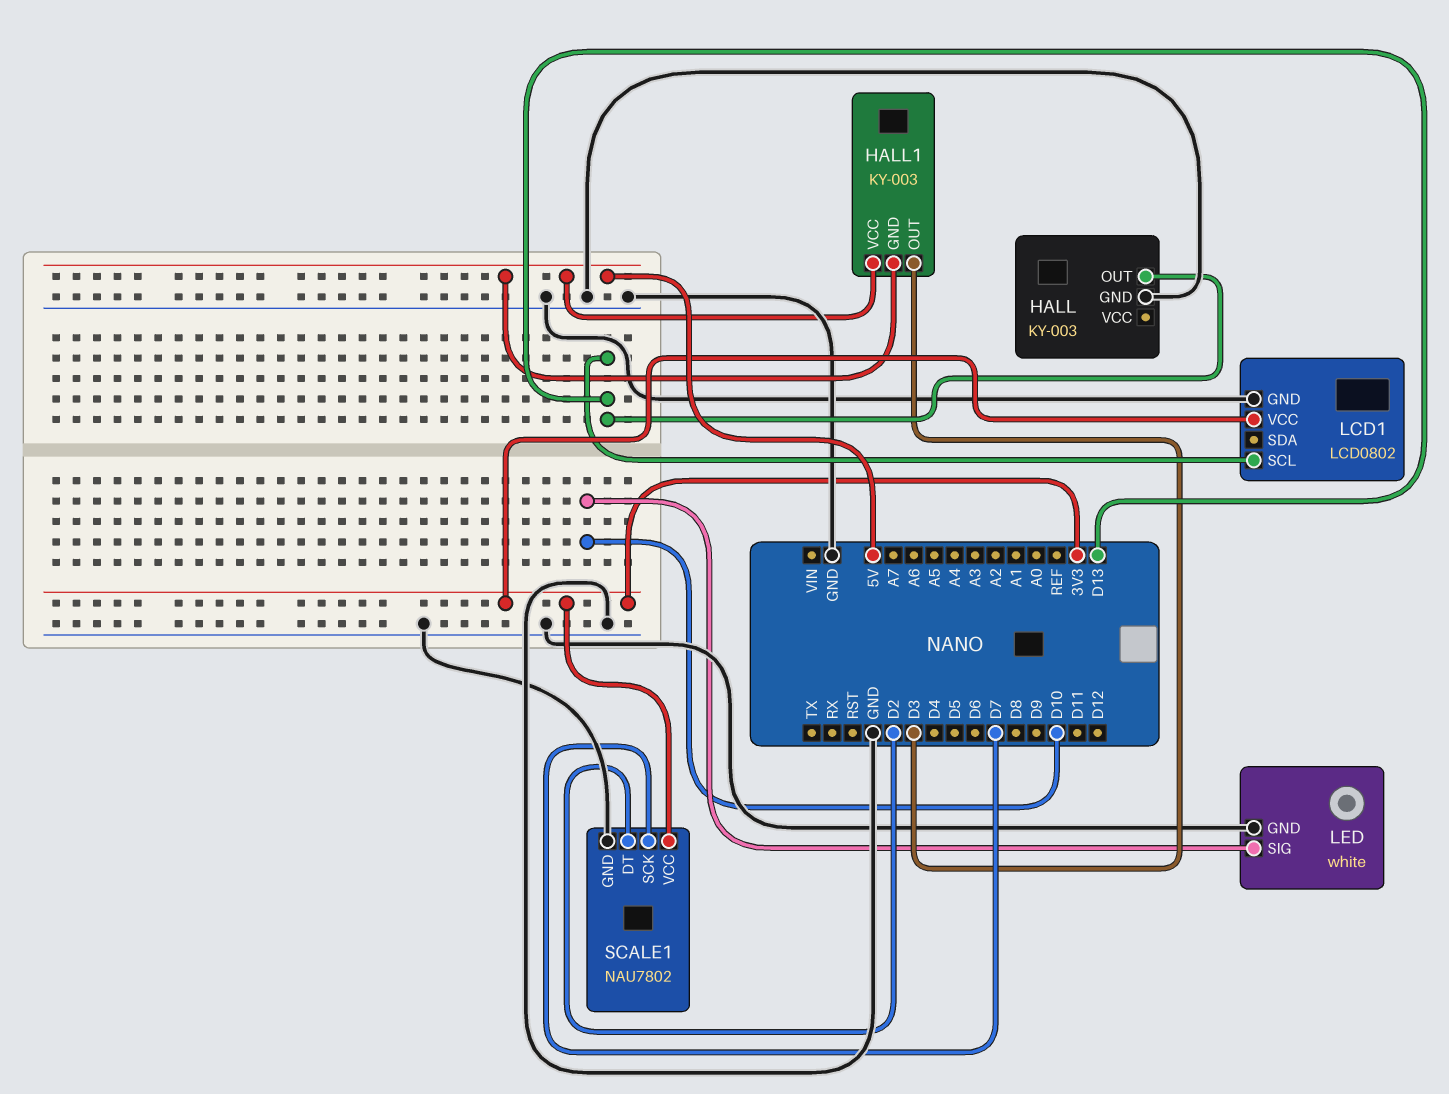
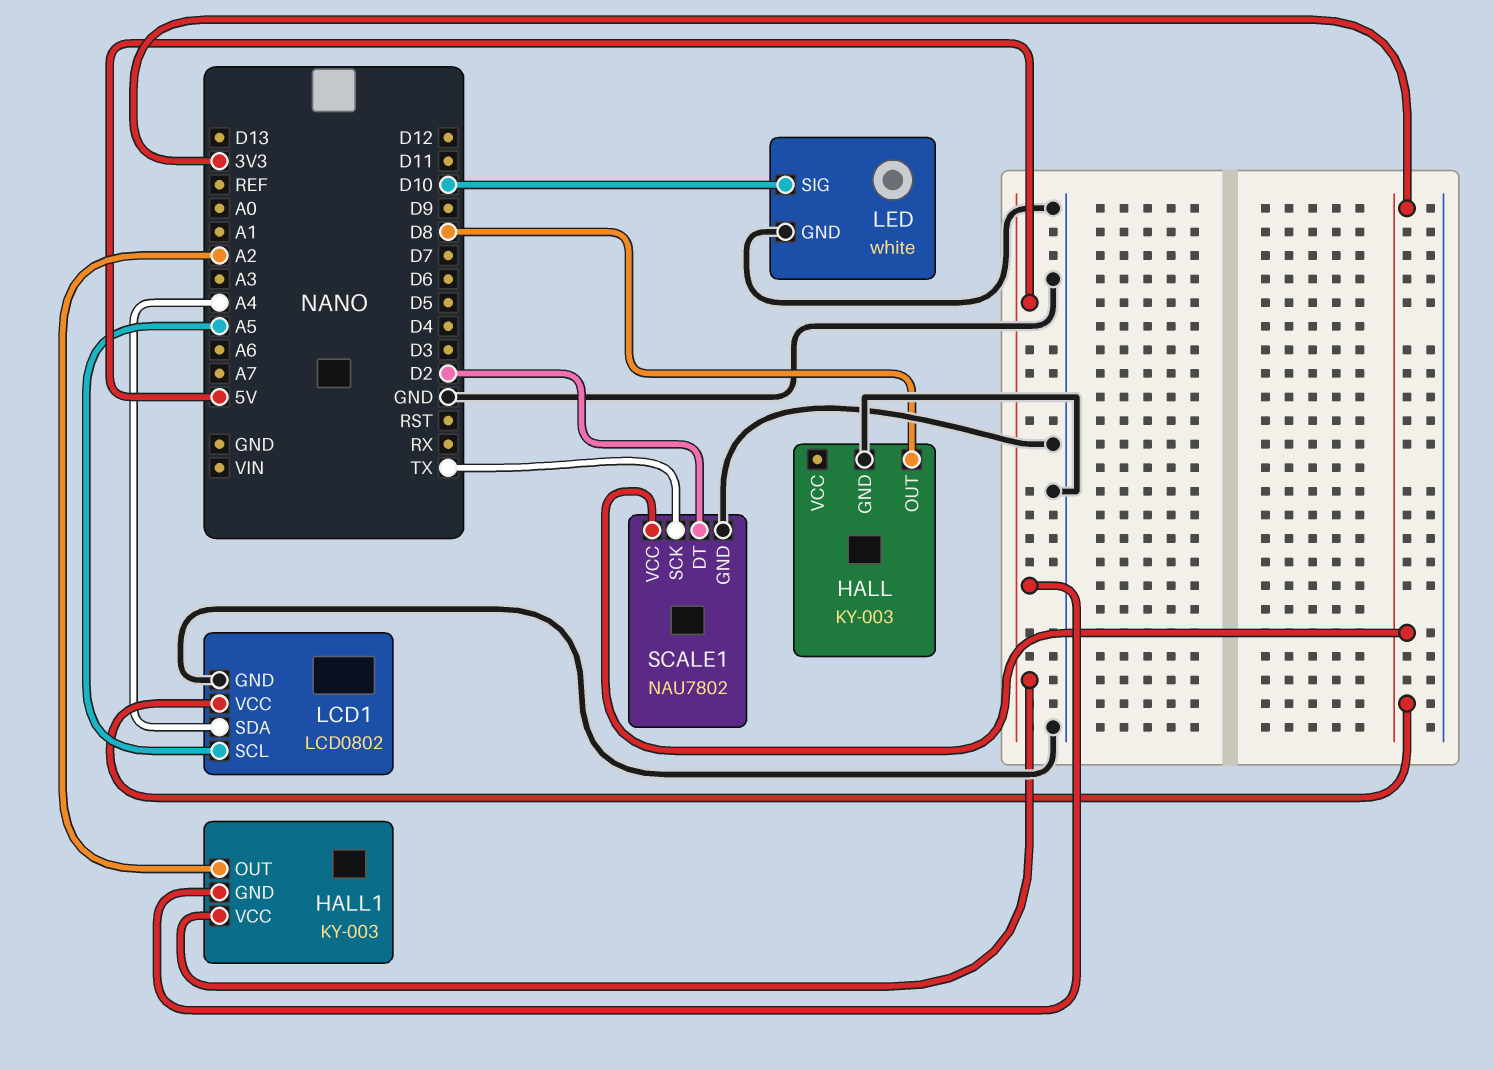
HALL pin OUT: D13 -> D8
HALL1 pin OUT: D3 -> A2
LCD1 pin SCL: D13 -> A5
LCD1 pin SDA: none -> A4
SCALE1 pin SCK: D7 -> TX

